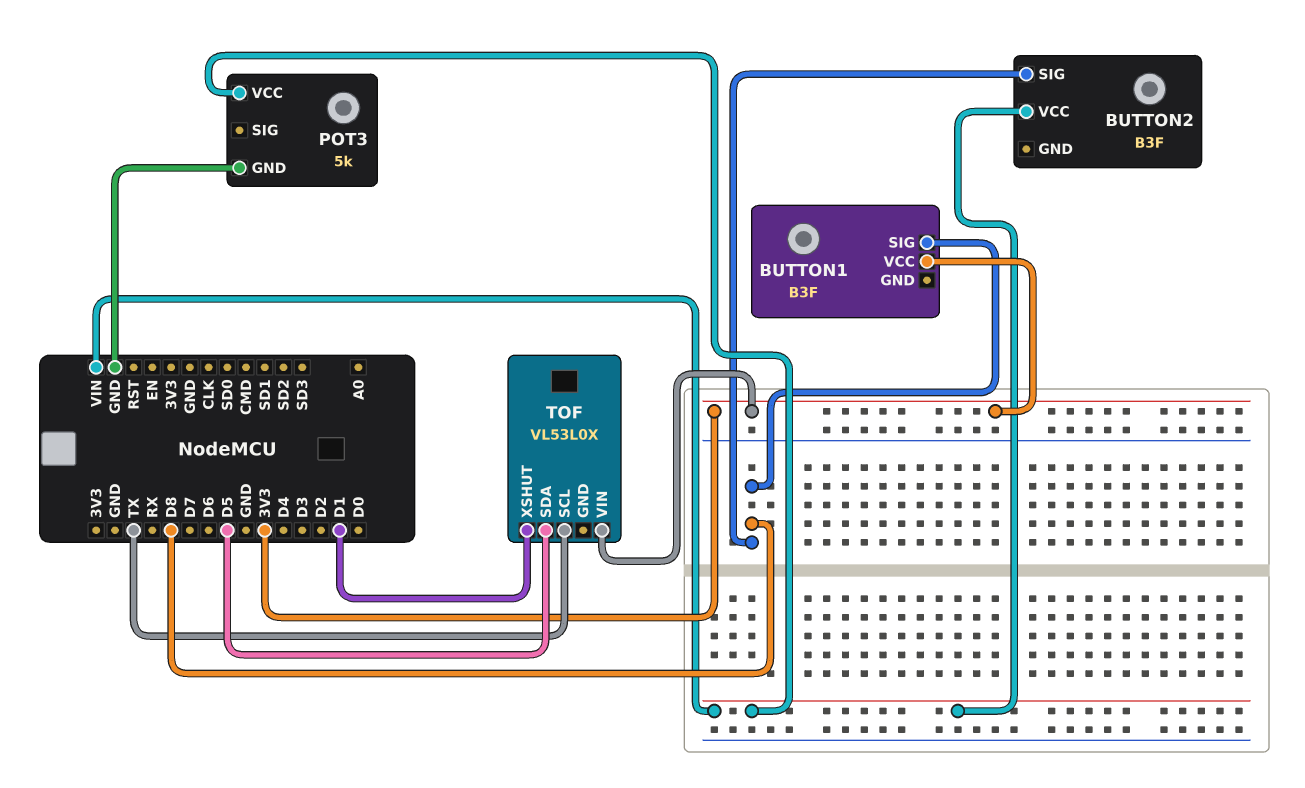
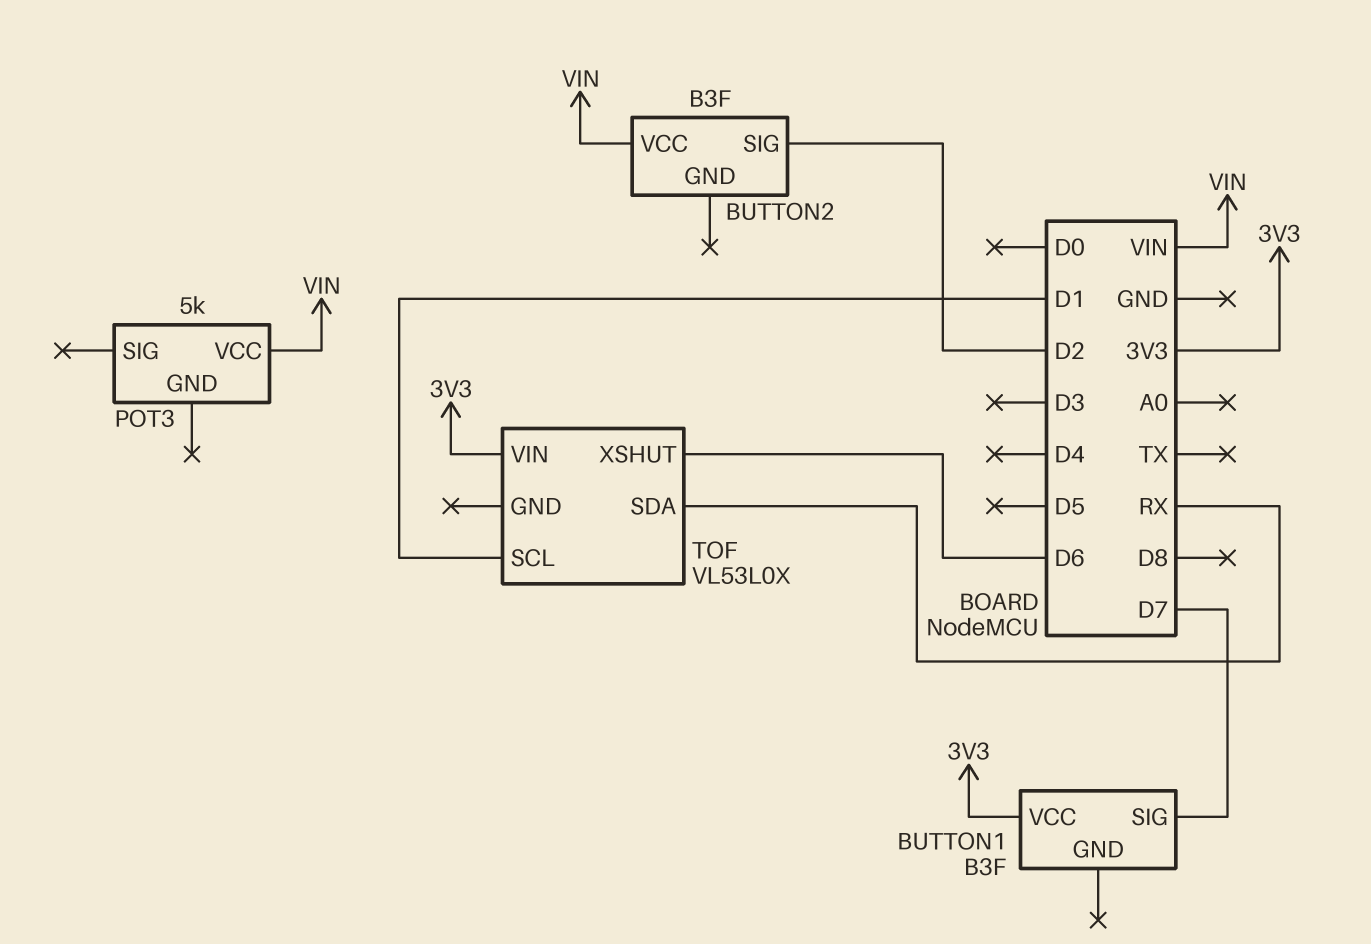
BUTTON1 pin SIG: D8 -> D7
BUTTON2 pin SIG: D8 -> D2
POT3 pin GND: GND -> none
TOF pin SCL: TX -> D1
TOF pin SDA: D5 -> RX
TOF pin XSHUT: D1 -> D6

